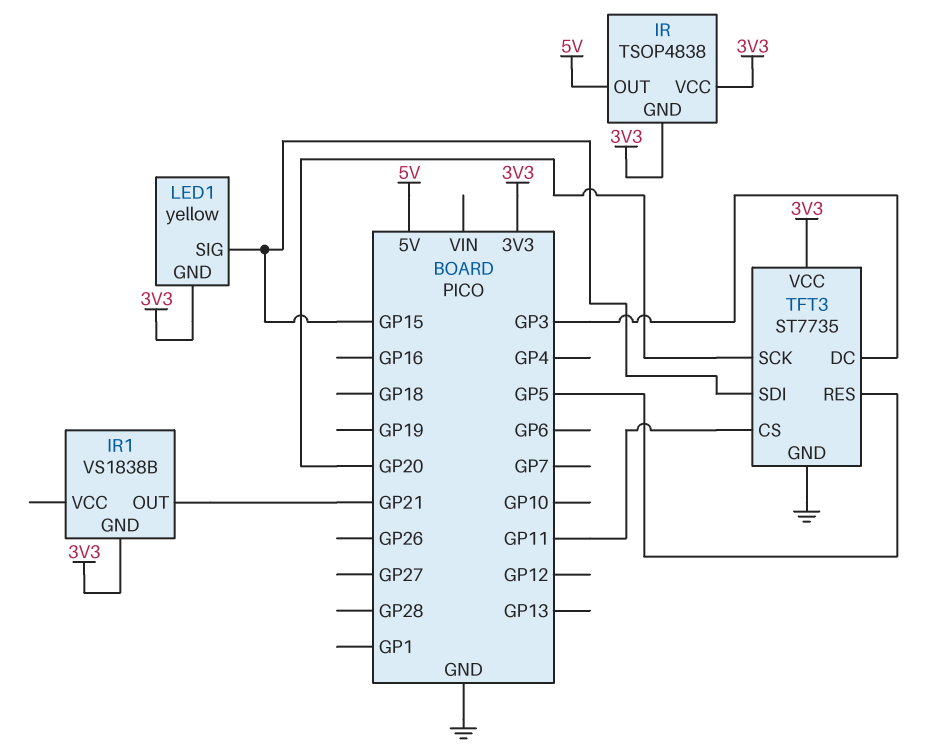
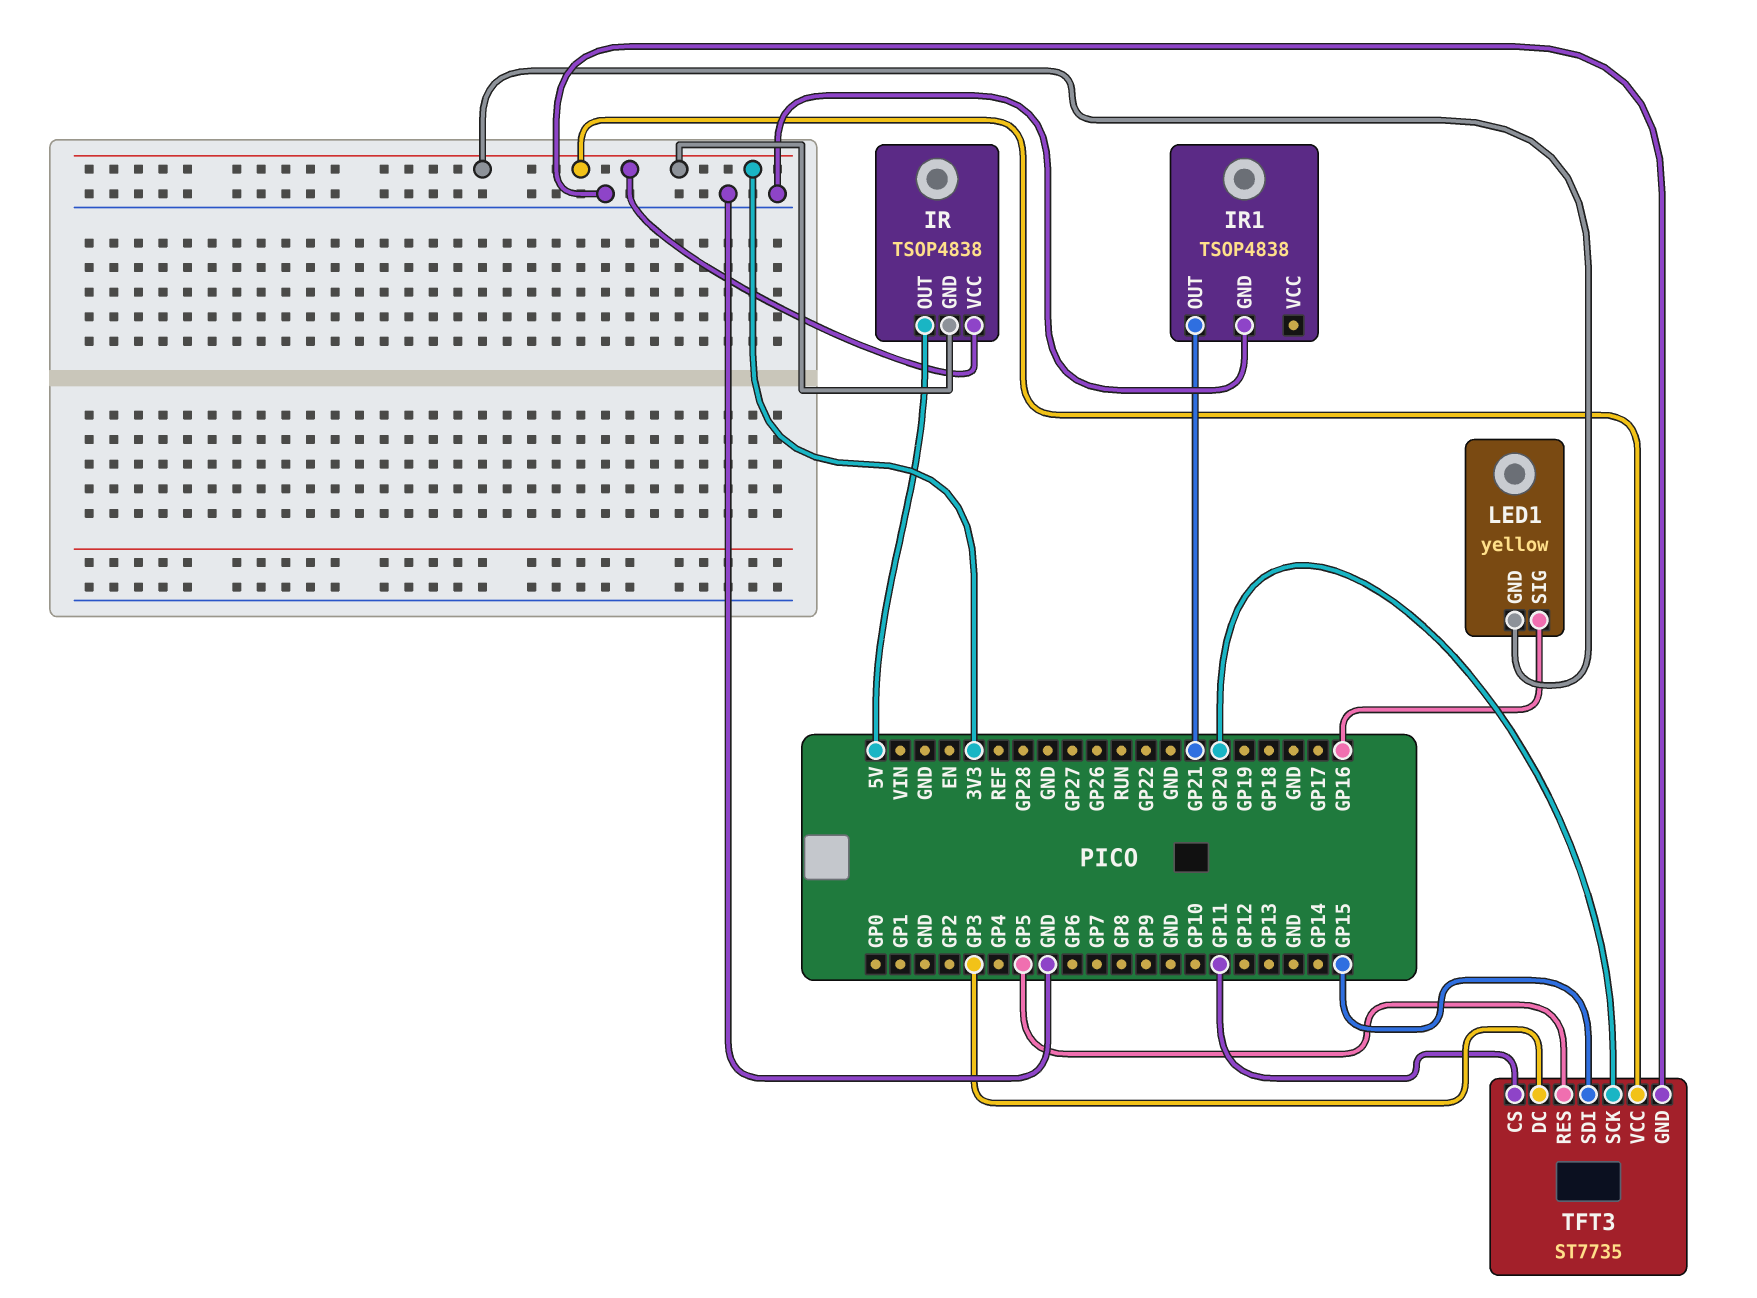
IR1: VS1838B -> TSOP4838
IR1 pin GND: 3V3 -> GND
LED1 pin SIG: GP15 -> GP16

